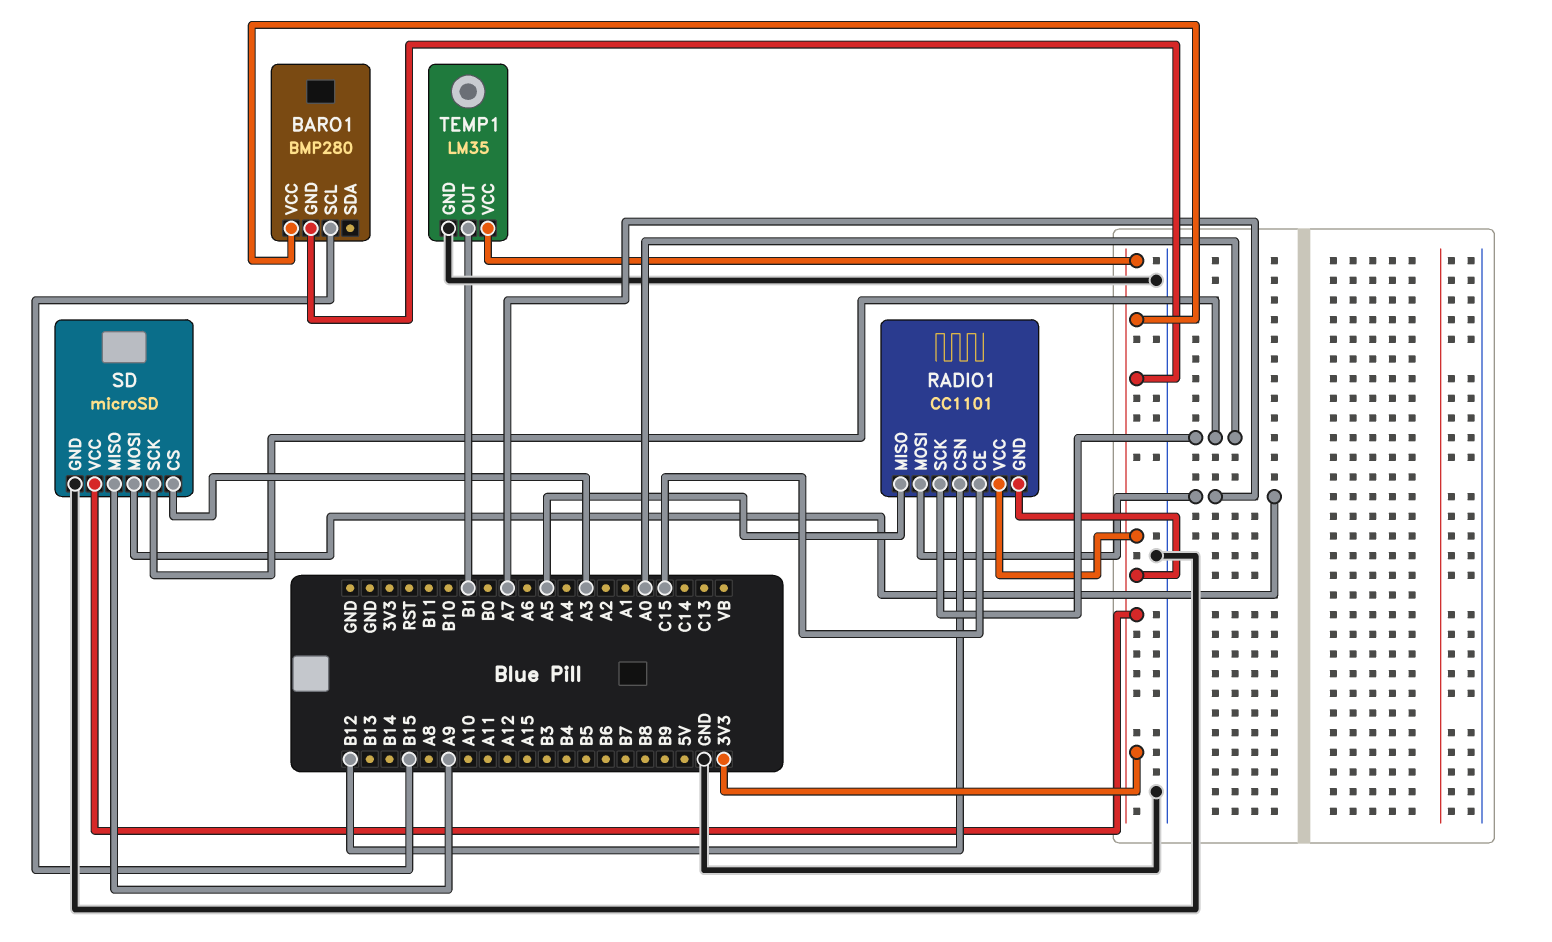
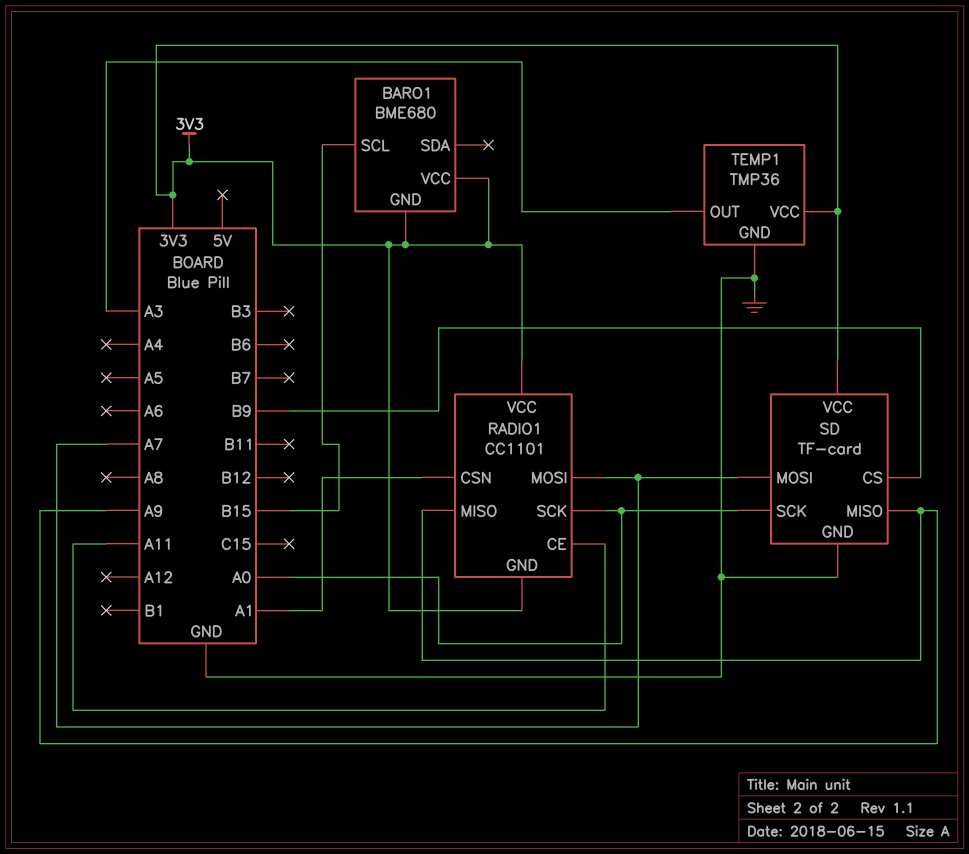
BARO1: BMP280 -> BME680
RADIO1 pin CE: C15 -> A11
RADIO1 pin CSN: B12 -> A1
RADIO1 pin MISO: A5 -> A9
SD: microSD -> TF-card
SD pin CS: A3 -> B9
TEMP1: LM35 -> TMP36
TEMP1 pin OUT: B1 -> A3

